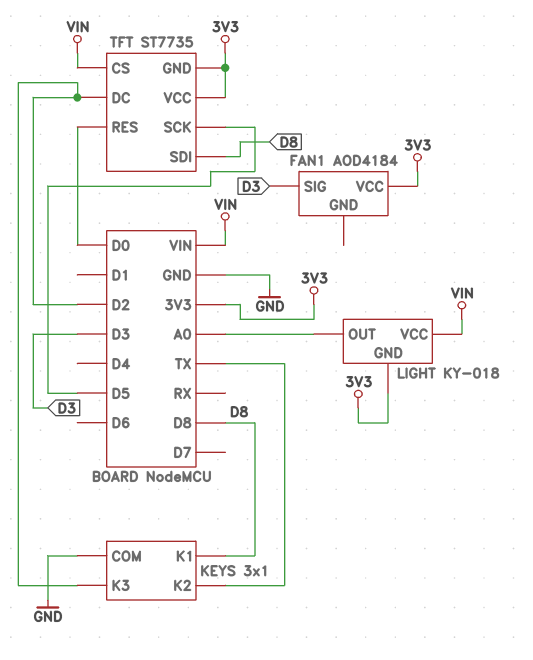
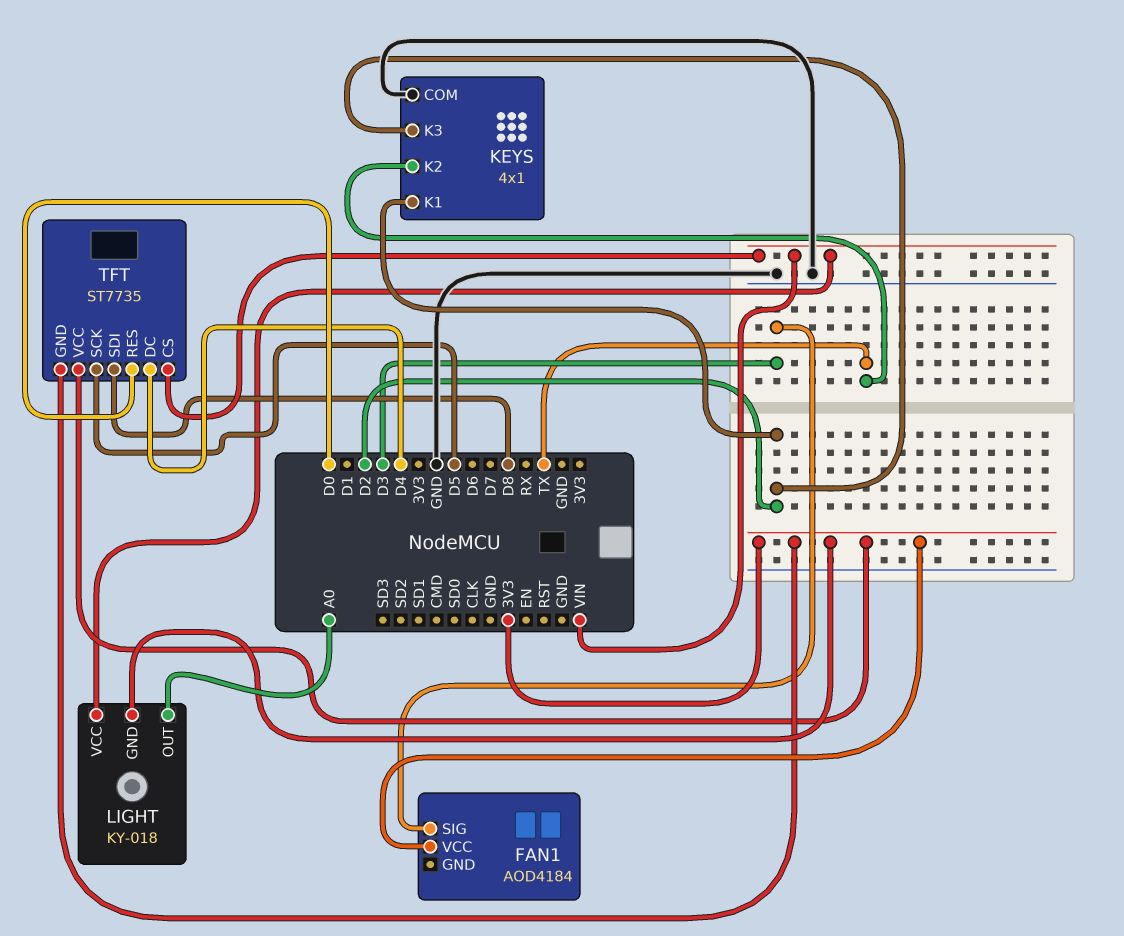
KEYS: 3x1 -> 4x1
KEYS pin K1: D8 -> D2
TFT pin DC: D2 -> D4

